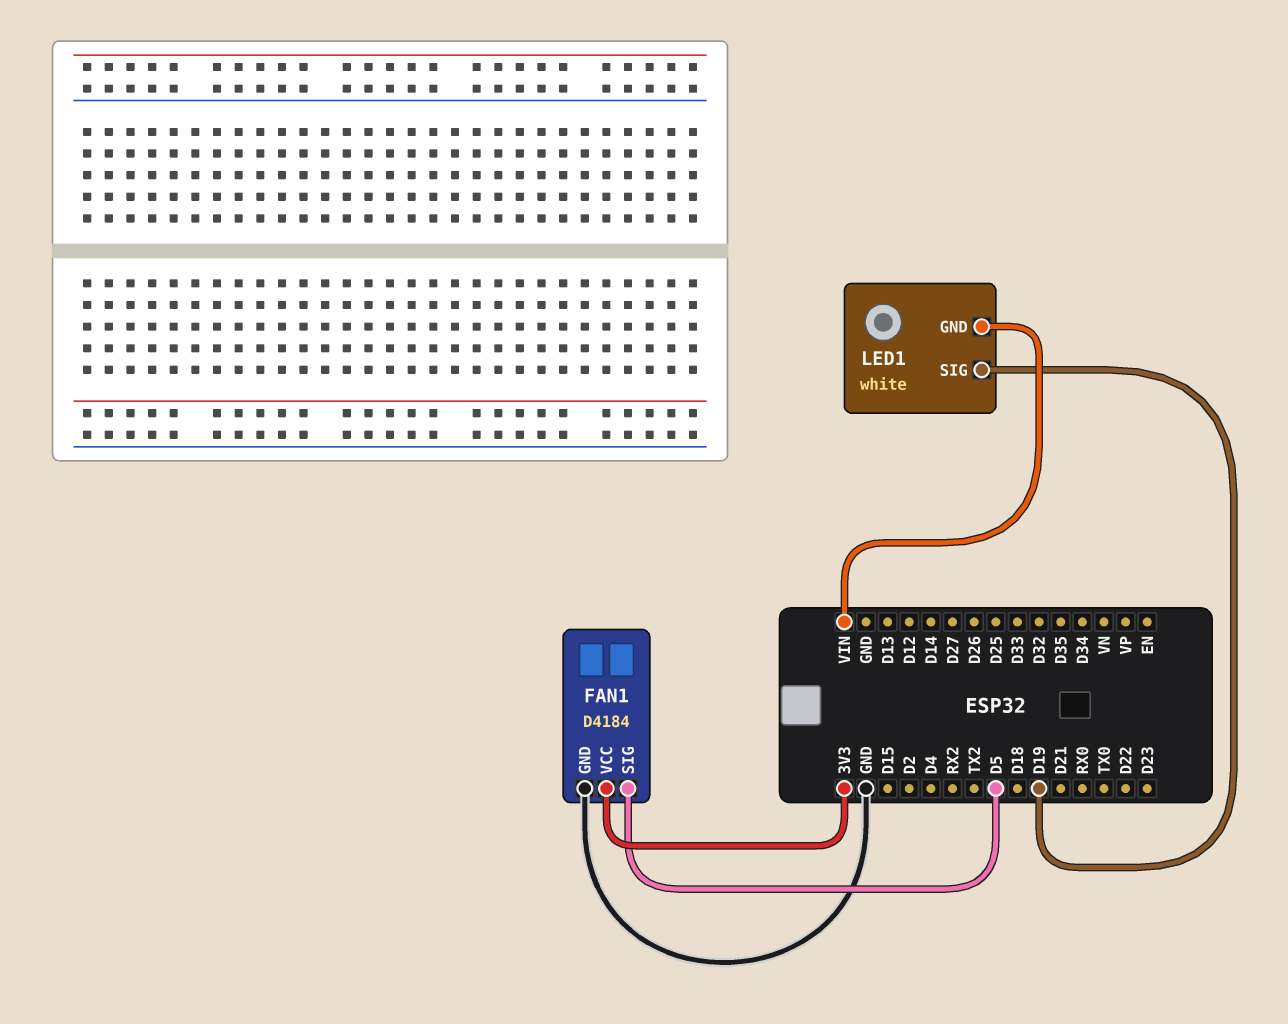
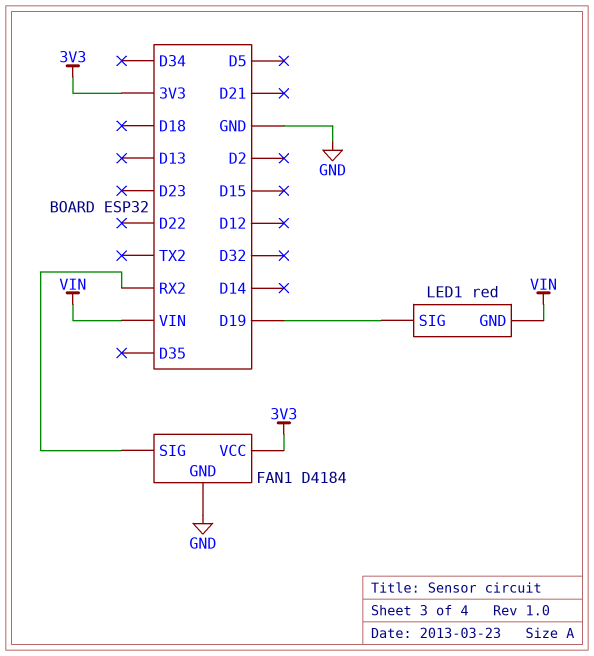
FAN1 pin SIG: D5 -> RX2
LED1: white -> red

